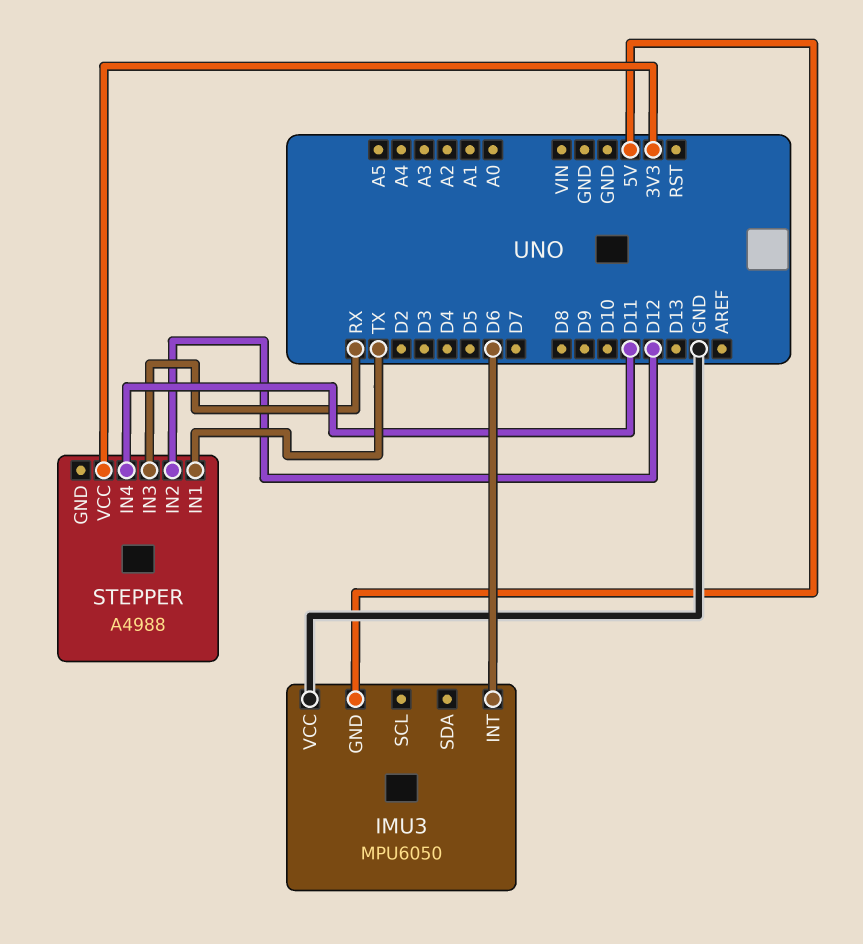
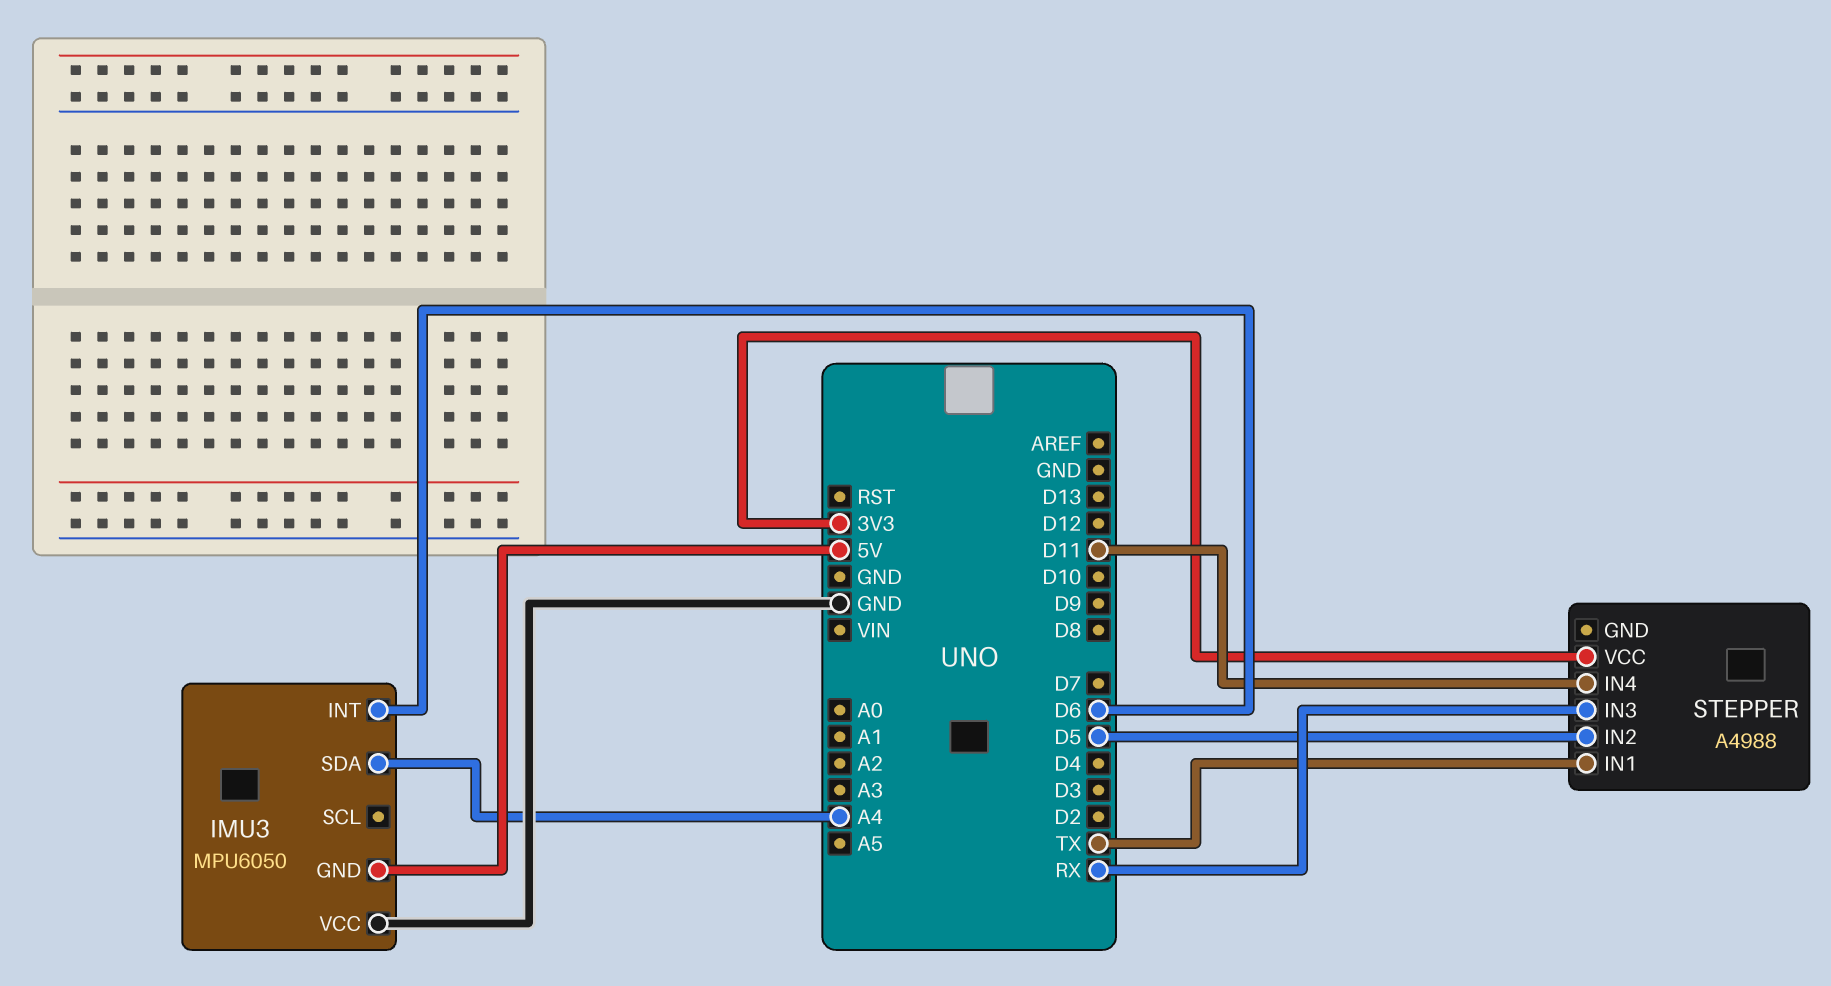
IMU3 pin SDA: none -> A4
STEPPER pin IN2: D12 -> D5

